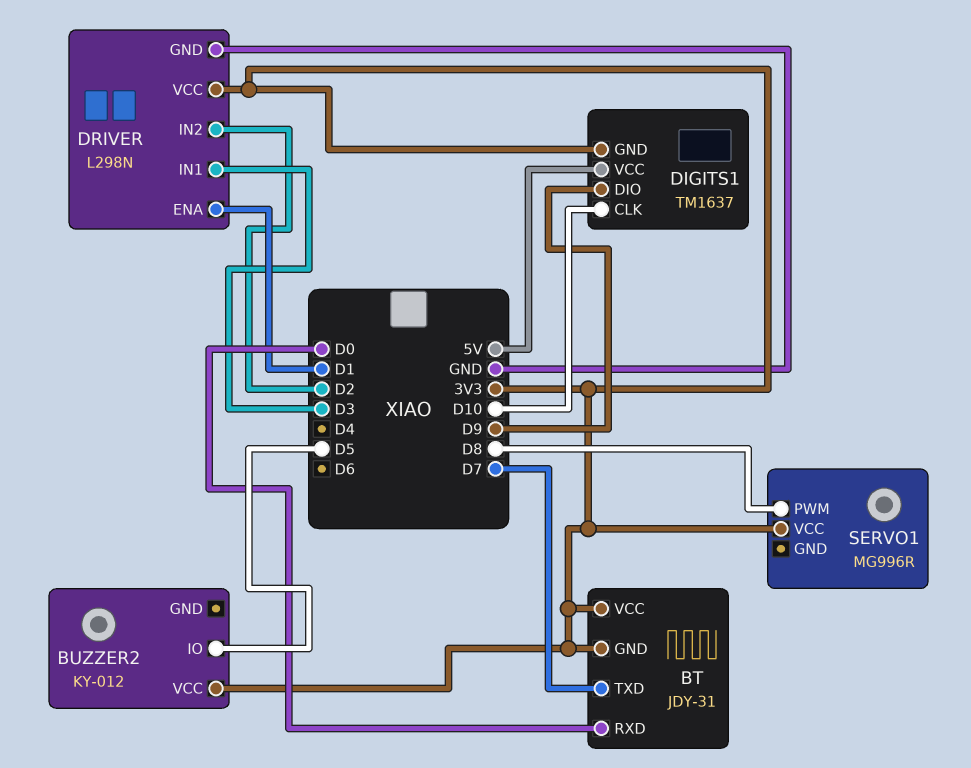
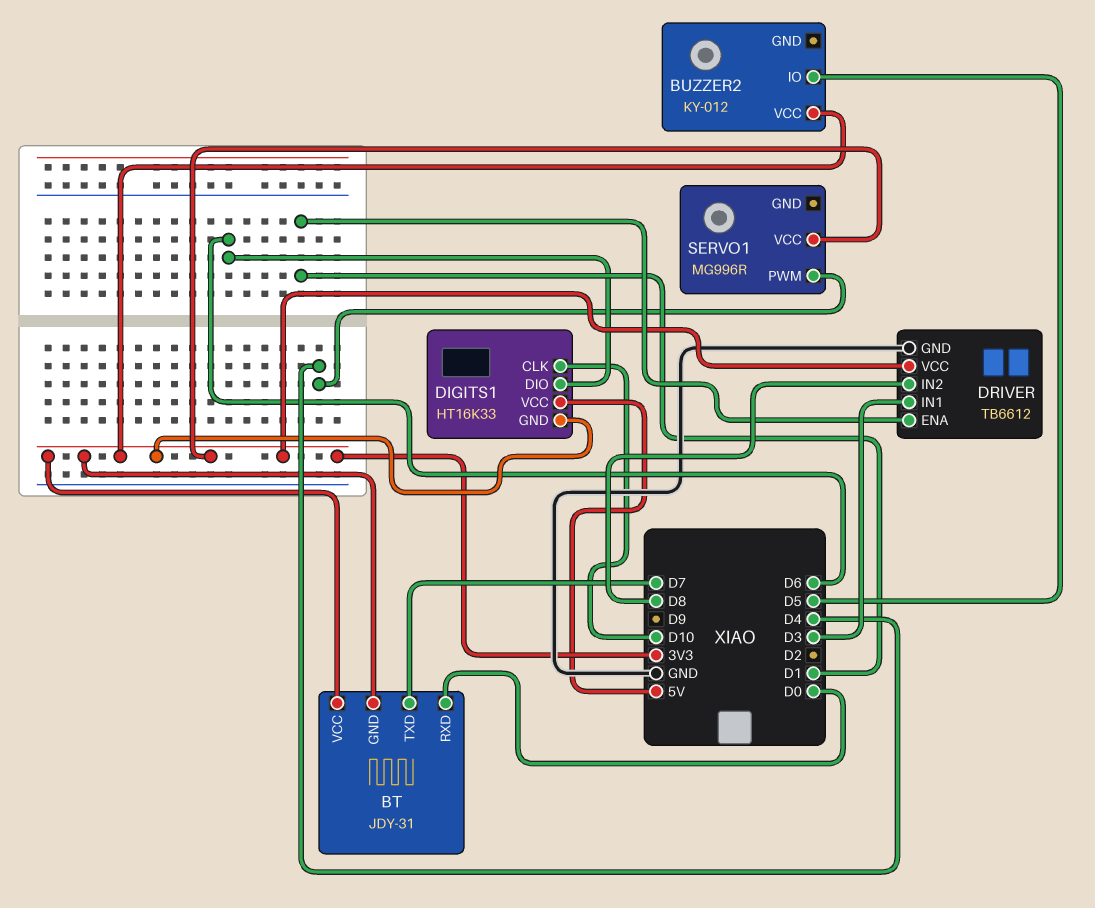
DIGITS1: TM1637 -> HT16K33
DIGITS1 pin DIO: D9 -> D6
DRIVER: L298N -> TB6612
DRIVER pin IN2: D2 -> D8
SERVO1 pin PWM: D8 -> D4

